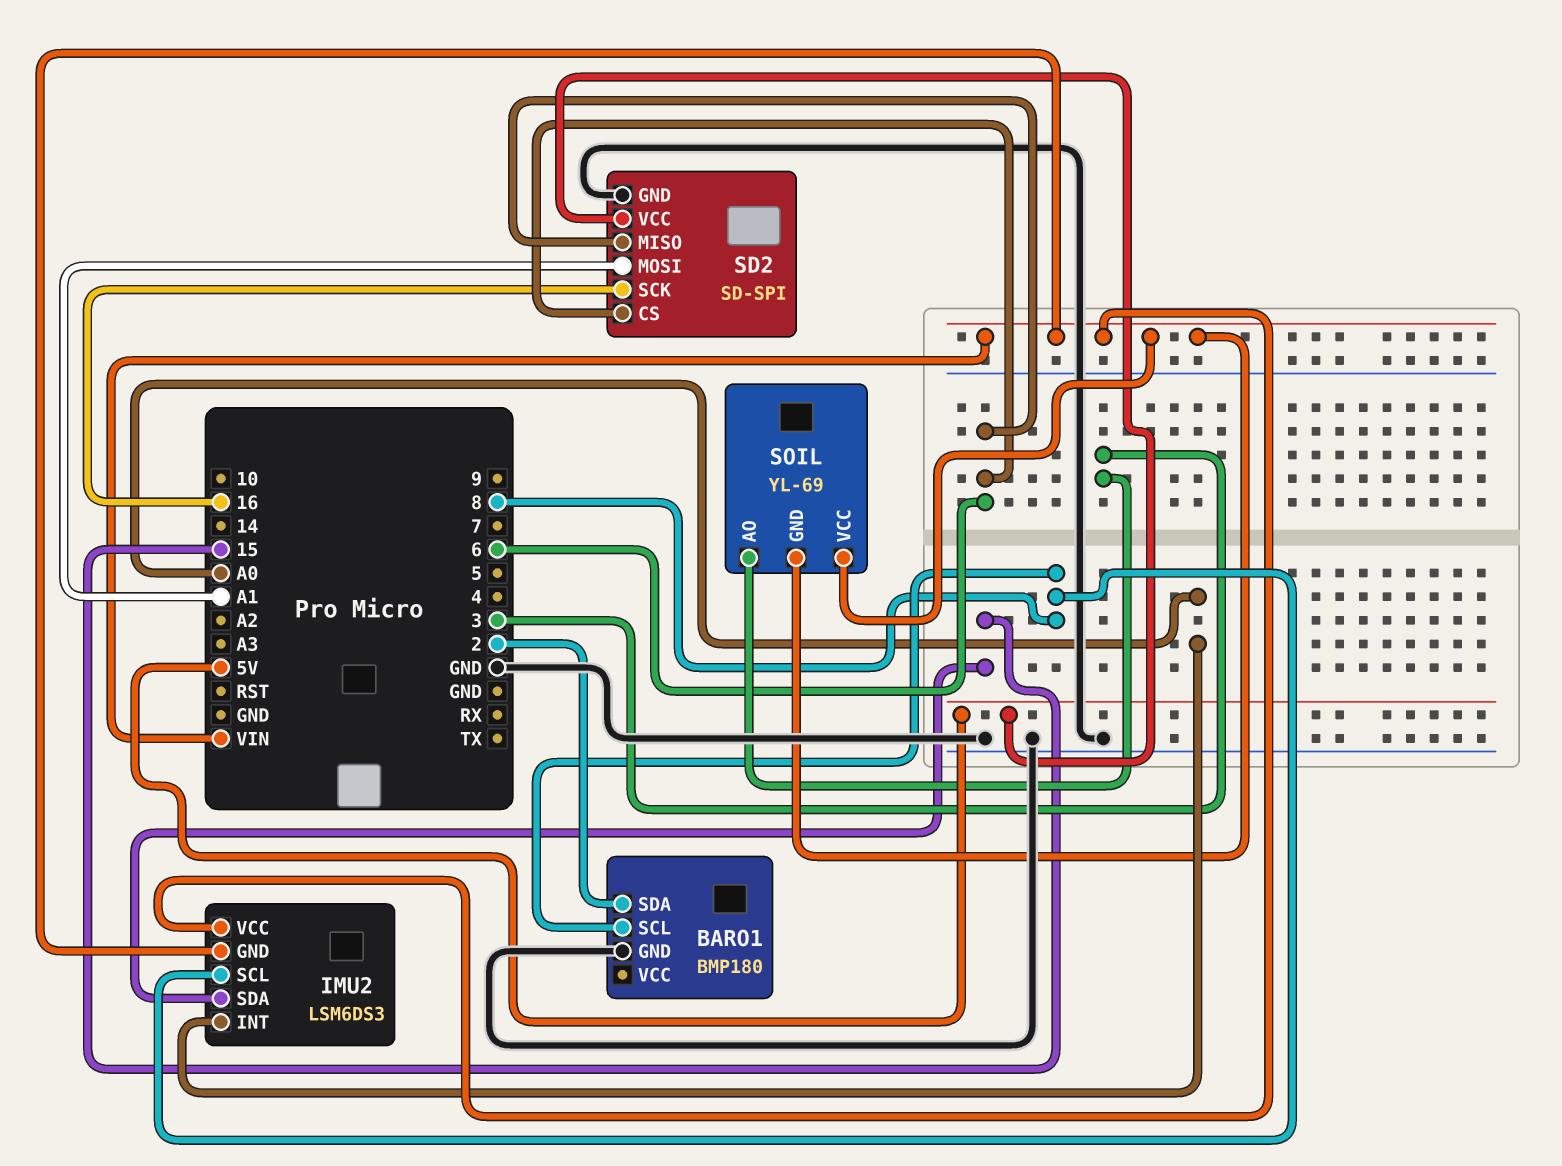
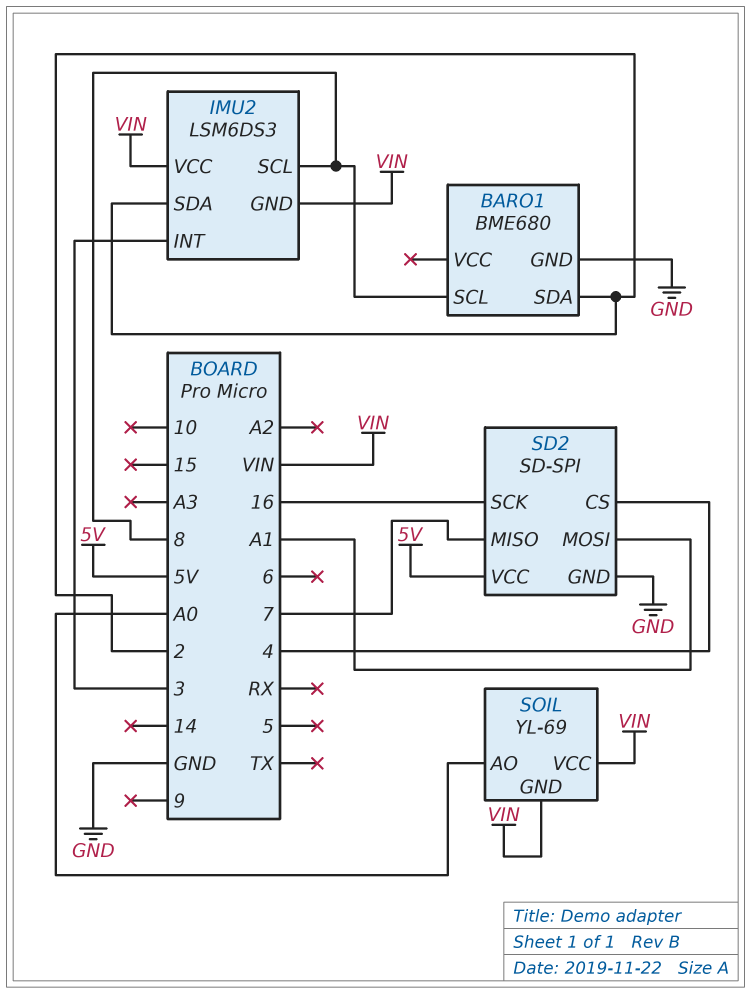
BARO1: BMP180 -> BME680
IMU2 pin INT: A0 -> 3
IMU2 pin SDA: 15 -> 2
SD2 pin CS: 6 -> 4
SD2 pin MISO: 6 -> 7
SOIL pin AO: 3 -> A0

